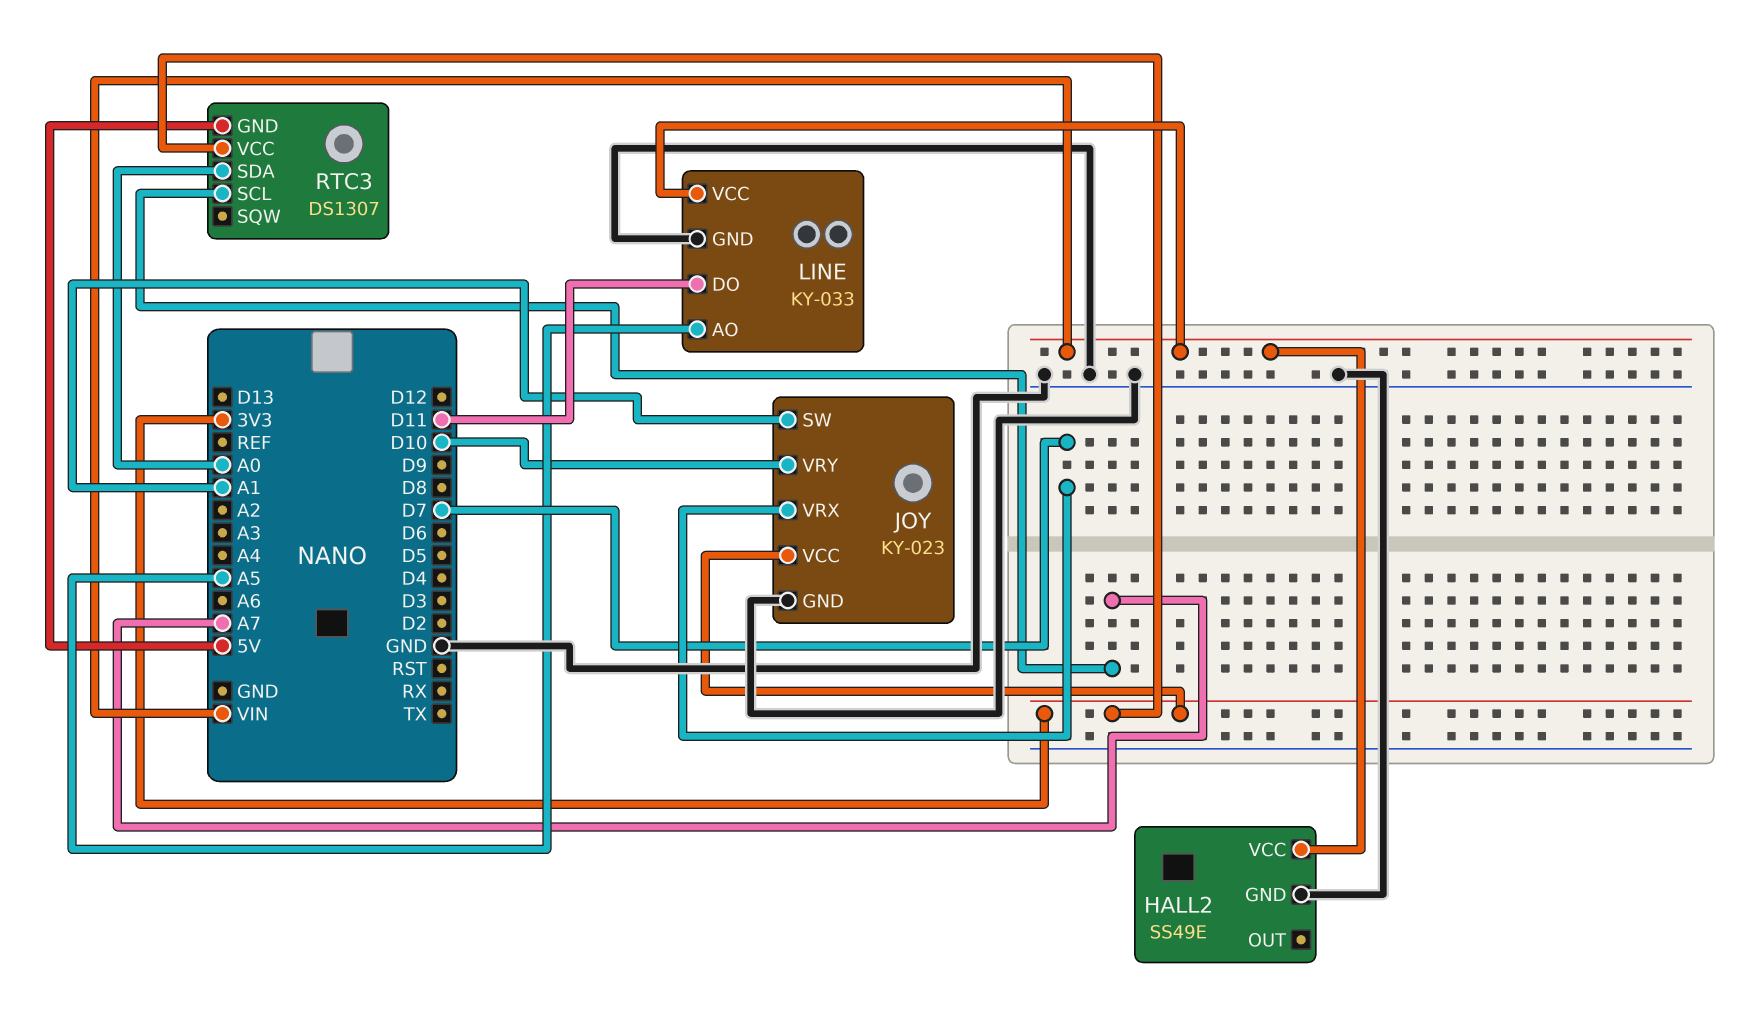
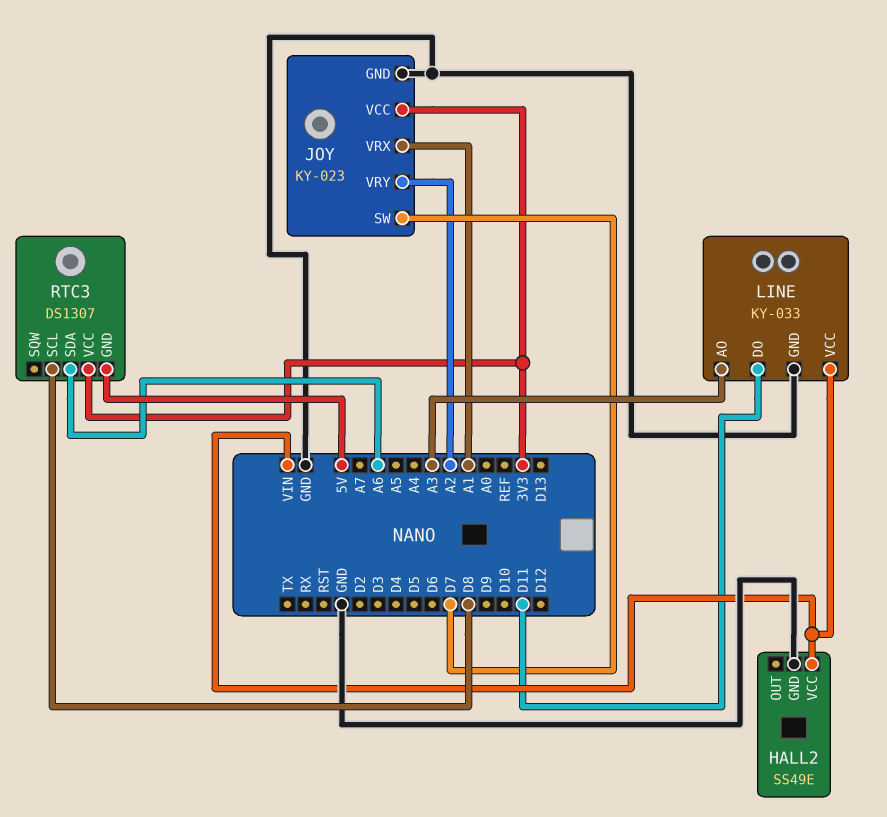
JOY pin SW: A1 -> D7
JOY pin VRX: D7 -> A1
JOY pin VRY: D10 -> A2
LINE pin AO: A5 -> A3
RTC3 pin SCL: A7 -> D8
RTC3 pin SDA: A0 -> A6

